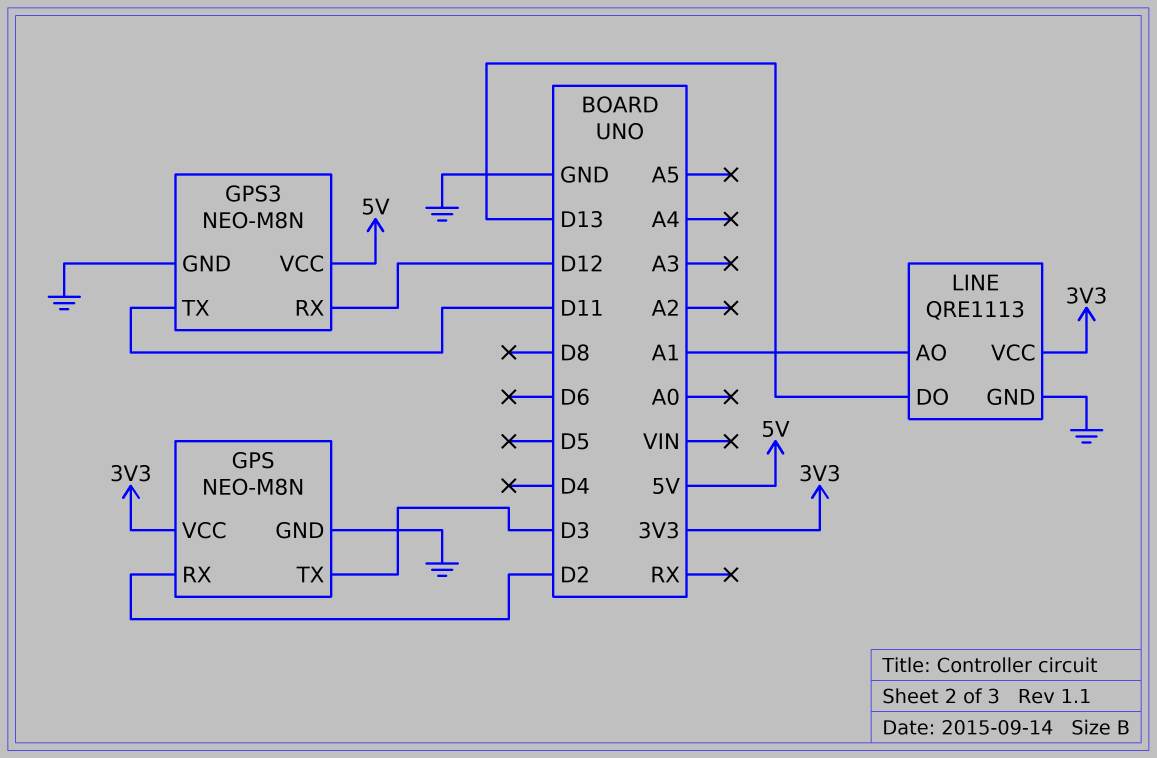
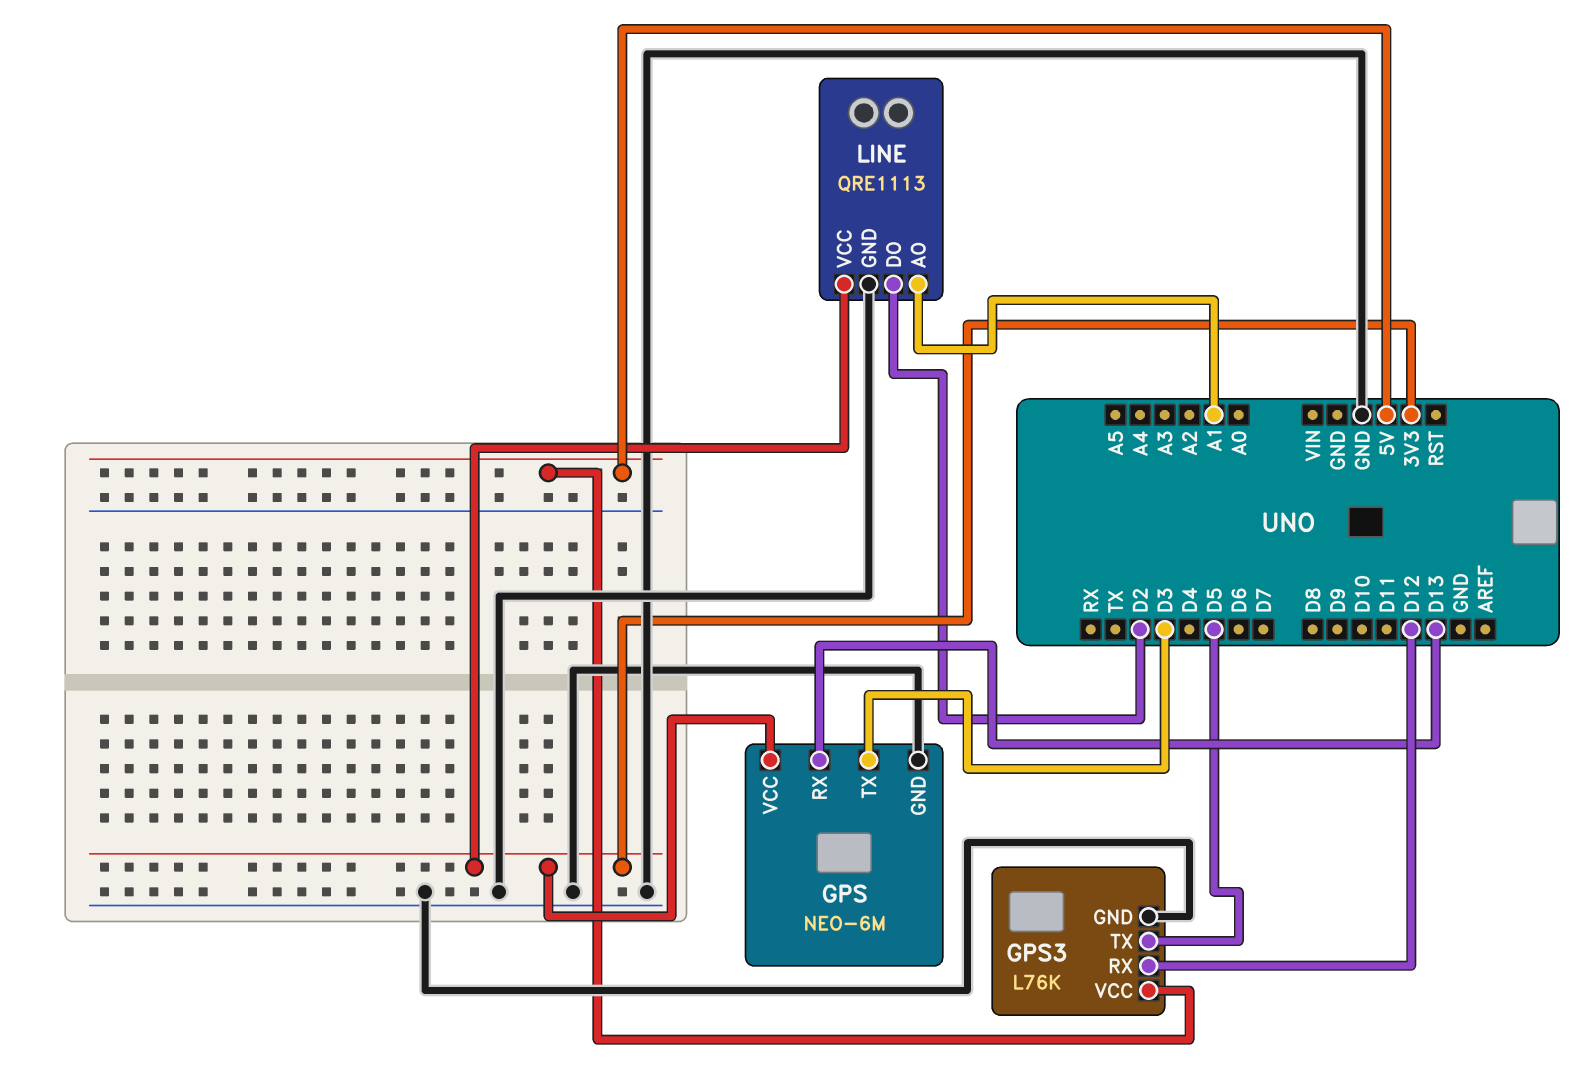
GPS: NEO-M8N -> NEO-6M
GPS pin RX: D2 -> D13
GPS3: NEO-M8N -> L76K
GPS3 pin TX: D11 -> D5
LINE pin DO: D13 -> D2

